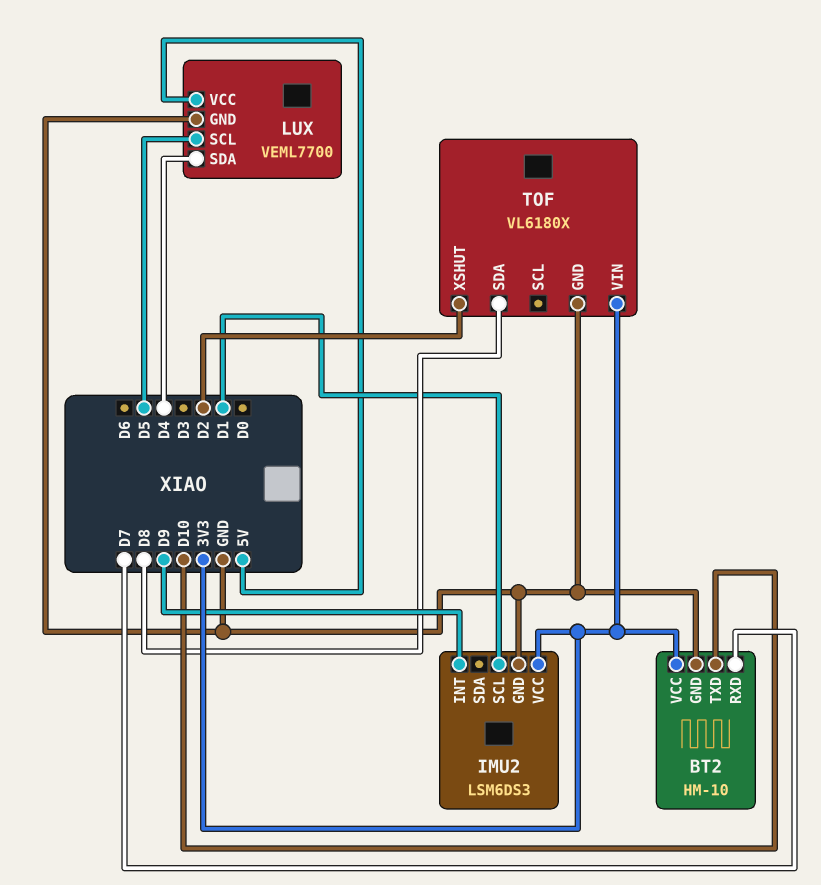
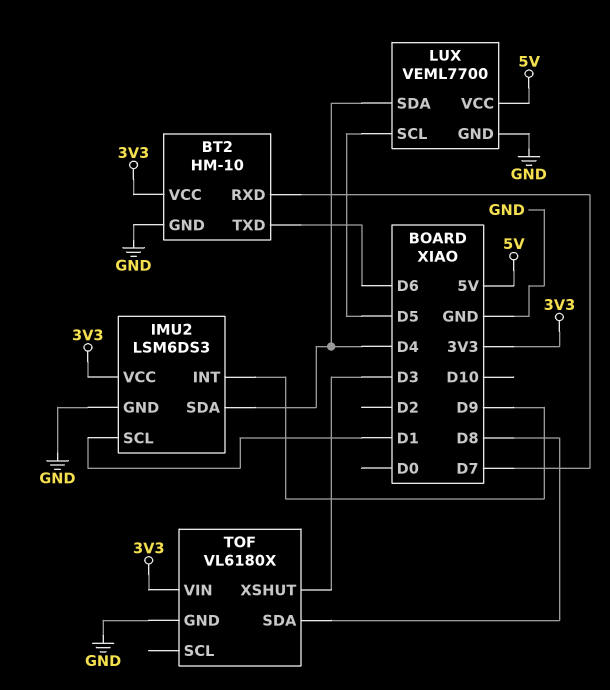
BT2 pin TXD: D10 -> D6
IMU2 pin SDA: none -> D4
TOF pin XSHUT: D2 -> D3

